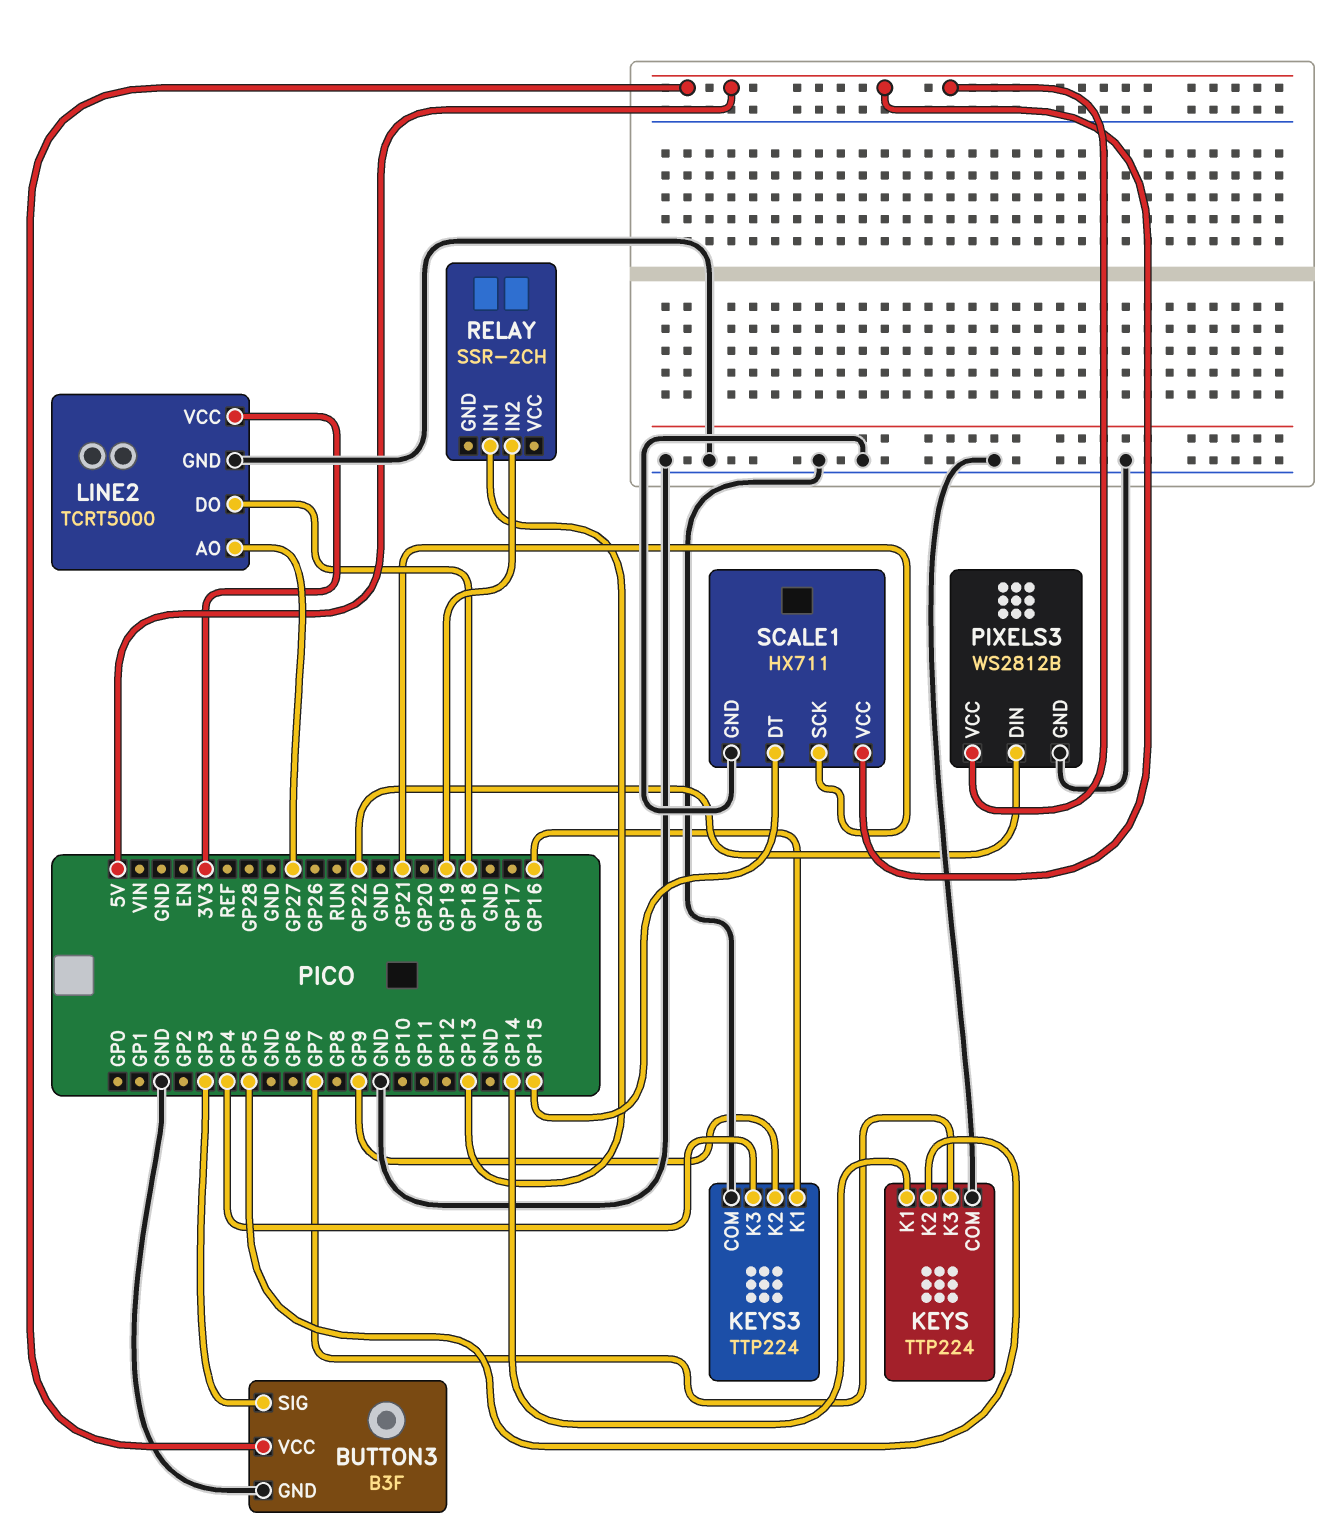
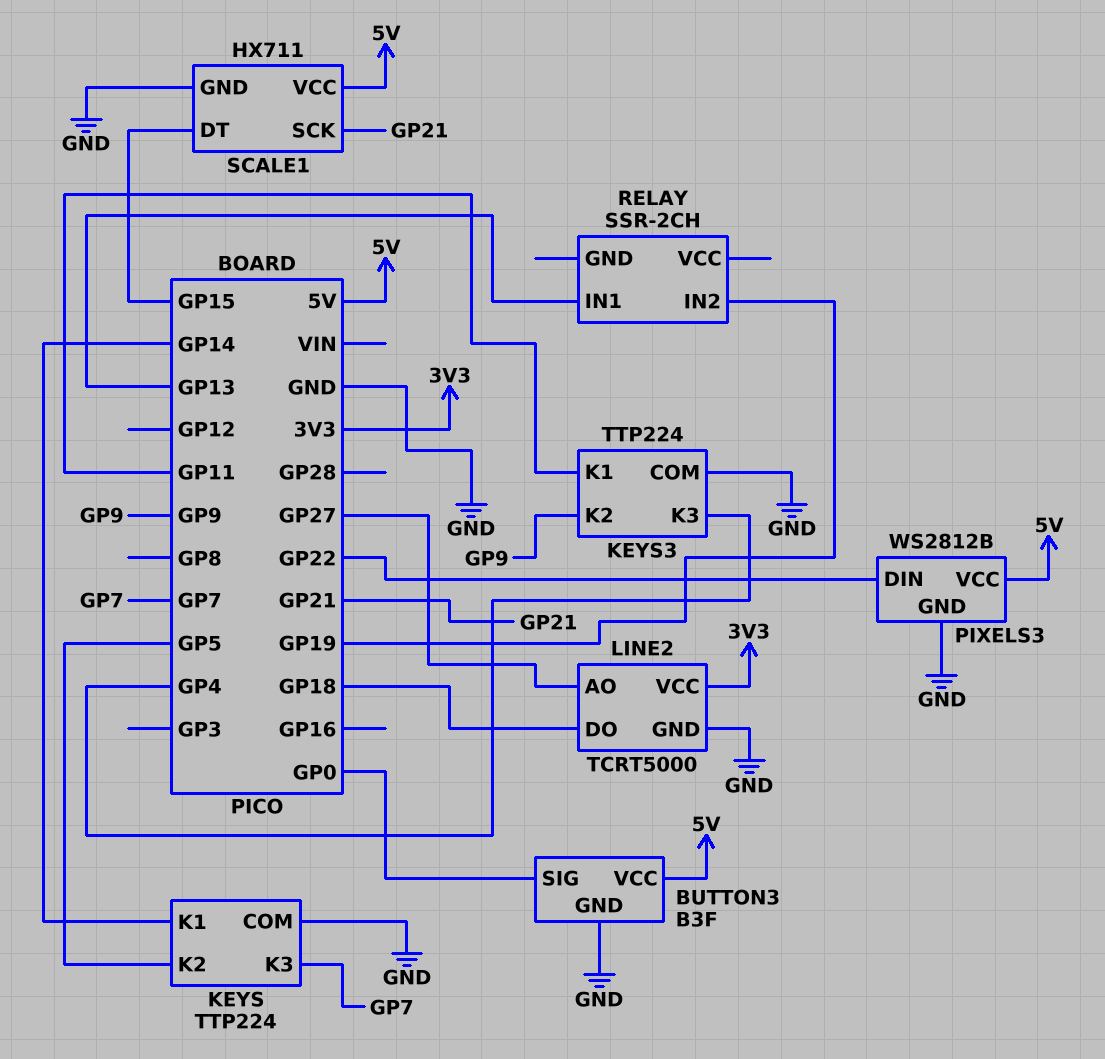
BUTTON3 pin SIG: GP3 -> GP0
KEYS3 pin K1: GP16 -> GP11

